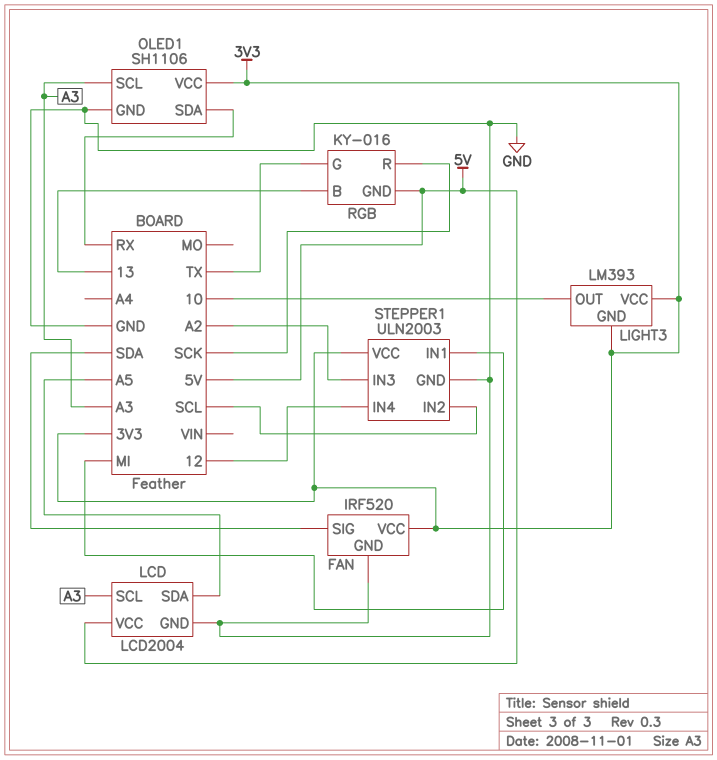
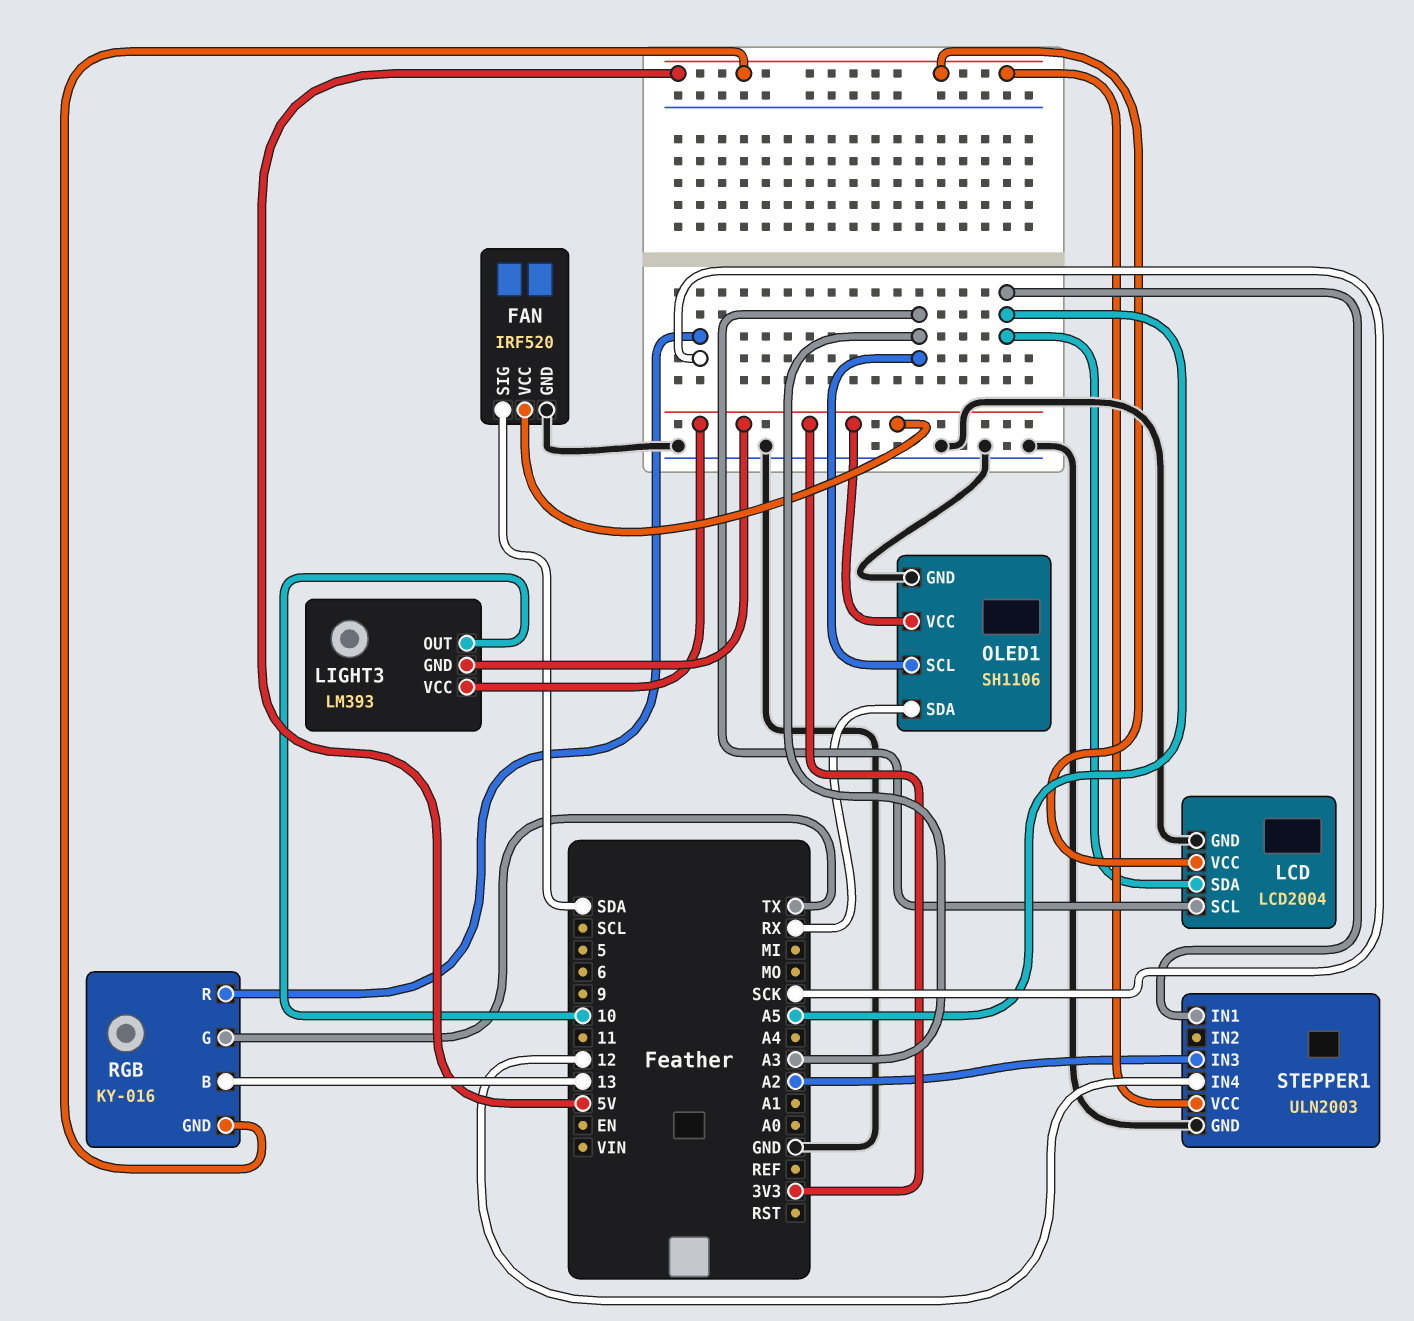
STEPPER1 pin IN1: MI -> A5
STEPPER1 pin IN2: SCL -> none
STEPPER1 pin VCC: 3V3 -> 5V

